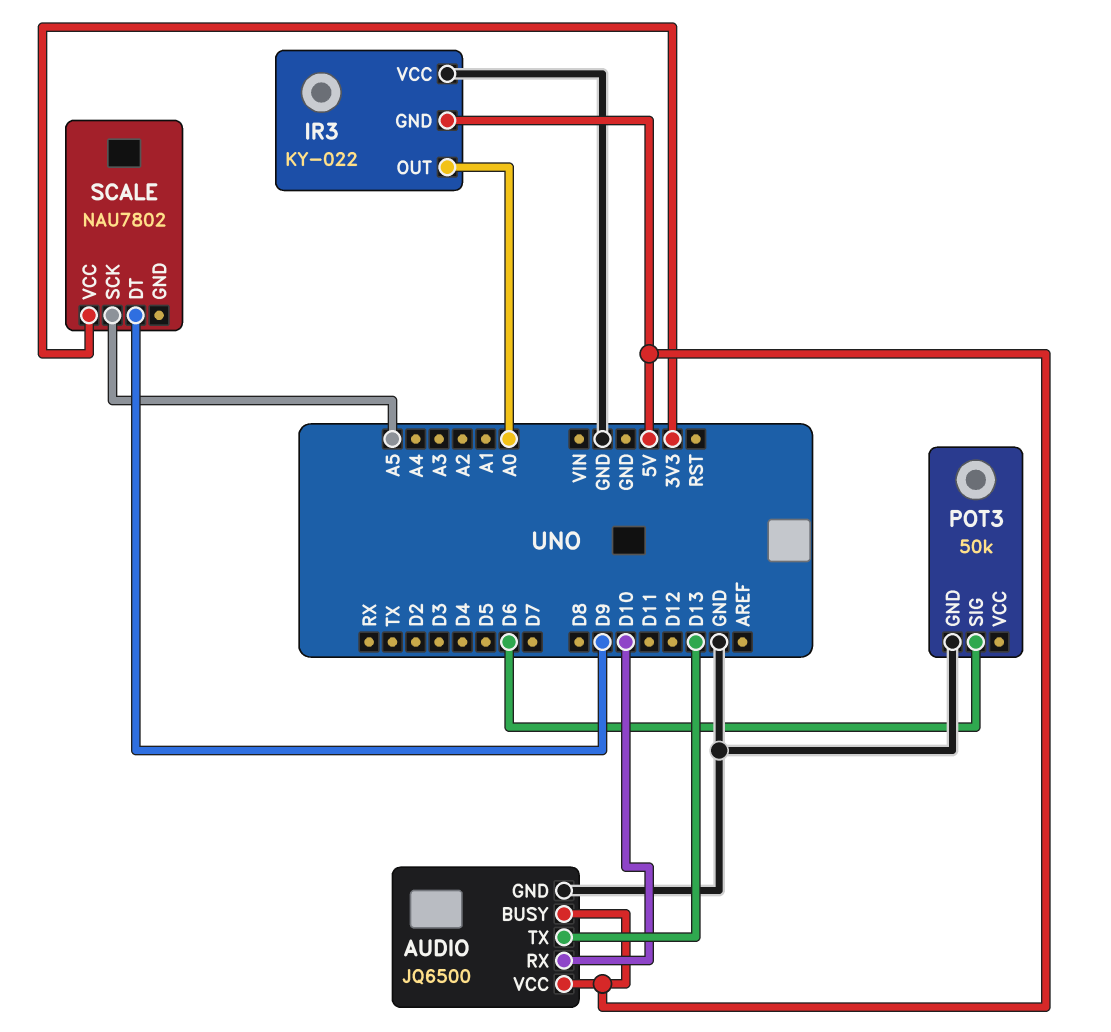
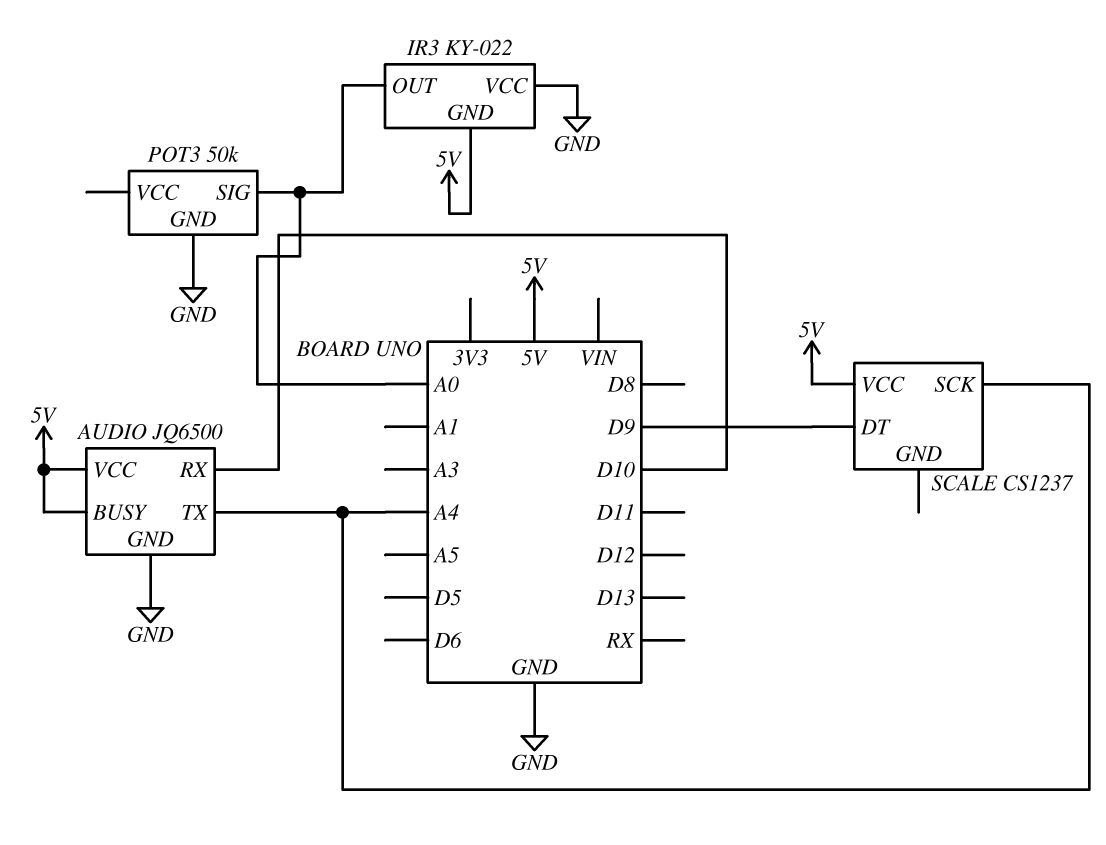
AUDIO pin TX: D13 -> A4
POT3 pin SIG: D6 -> A0
SCALE: NAU7802 -> CS1237
SCALE pin SCK: A5 -> A4
SCALE pin VCC: 3V3 -> 5V

